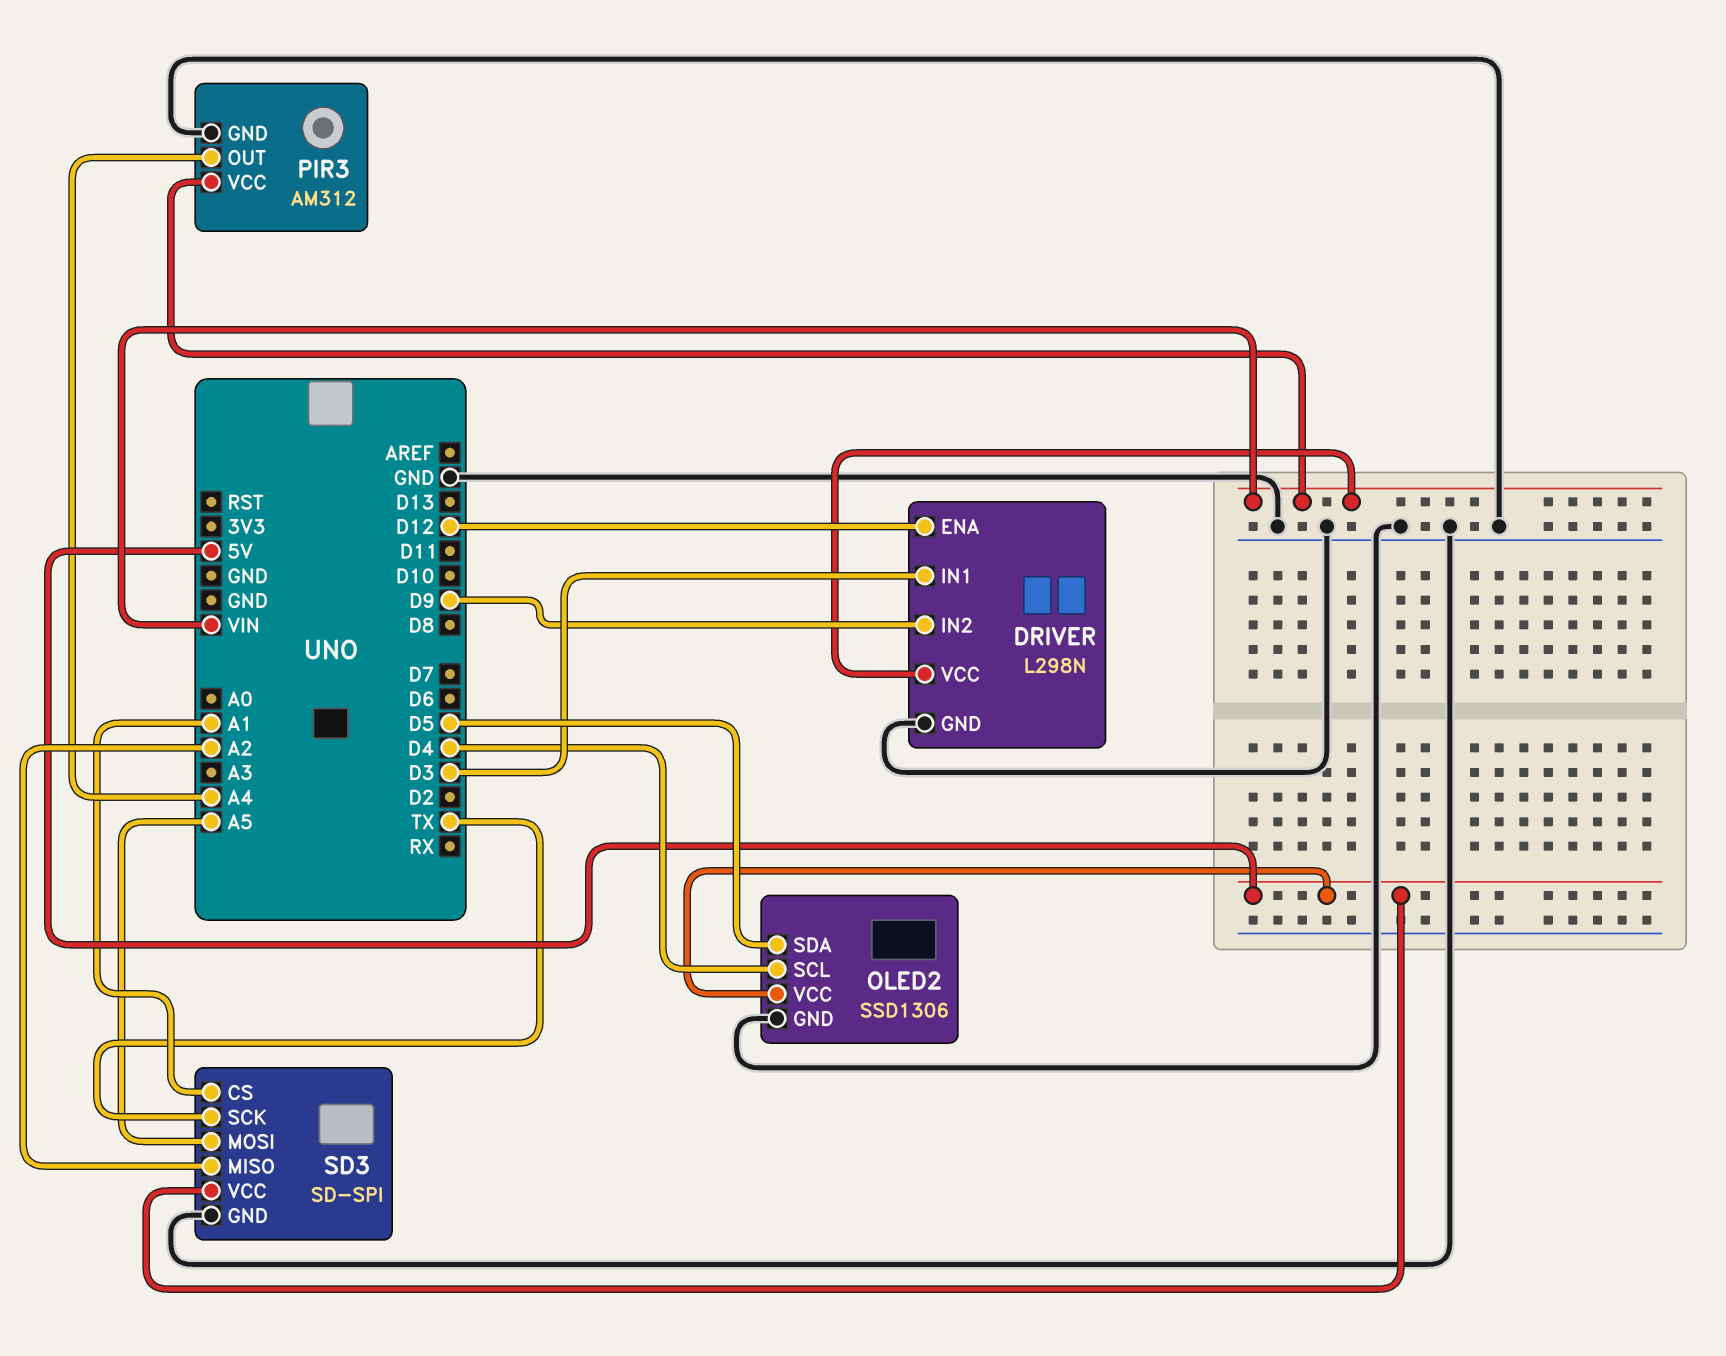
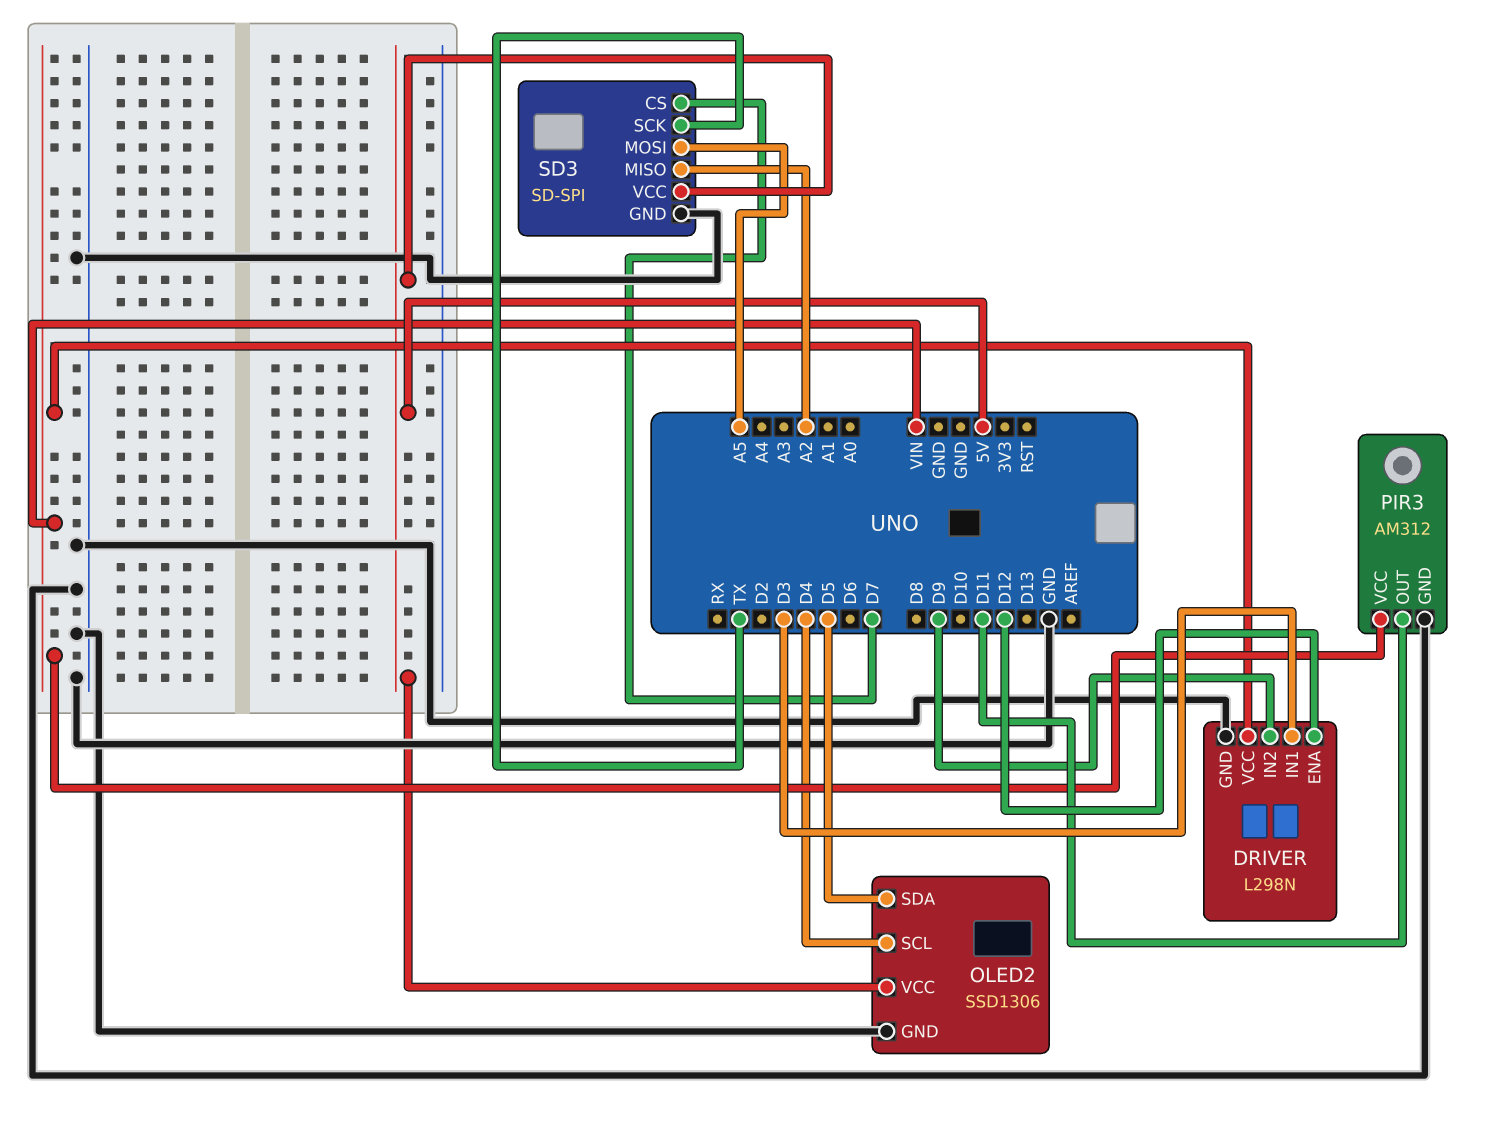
PIR3 pin OUT: A4 -> D11
SD3 pin CS: A1 -> D7

